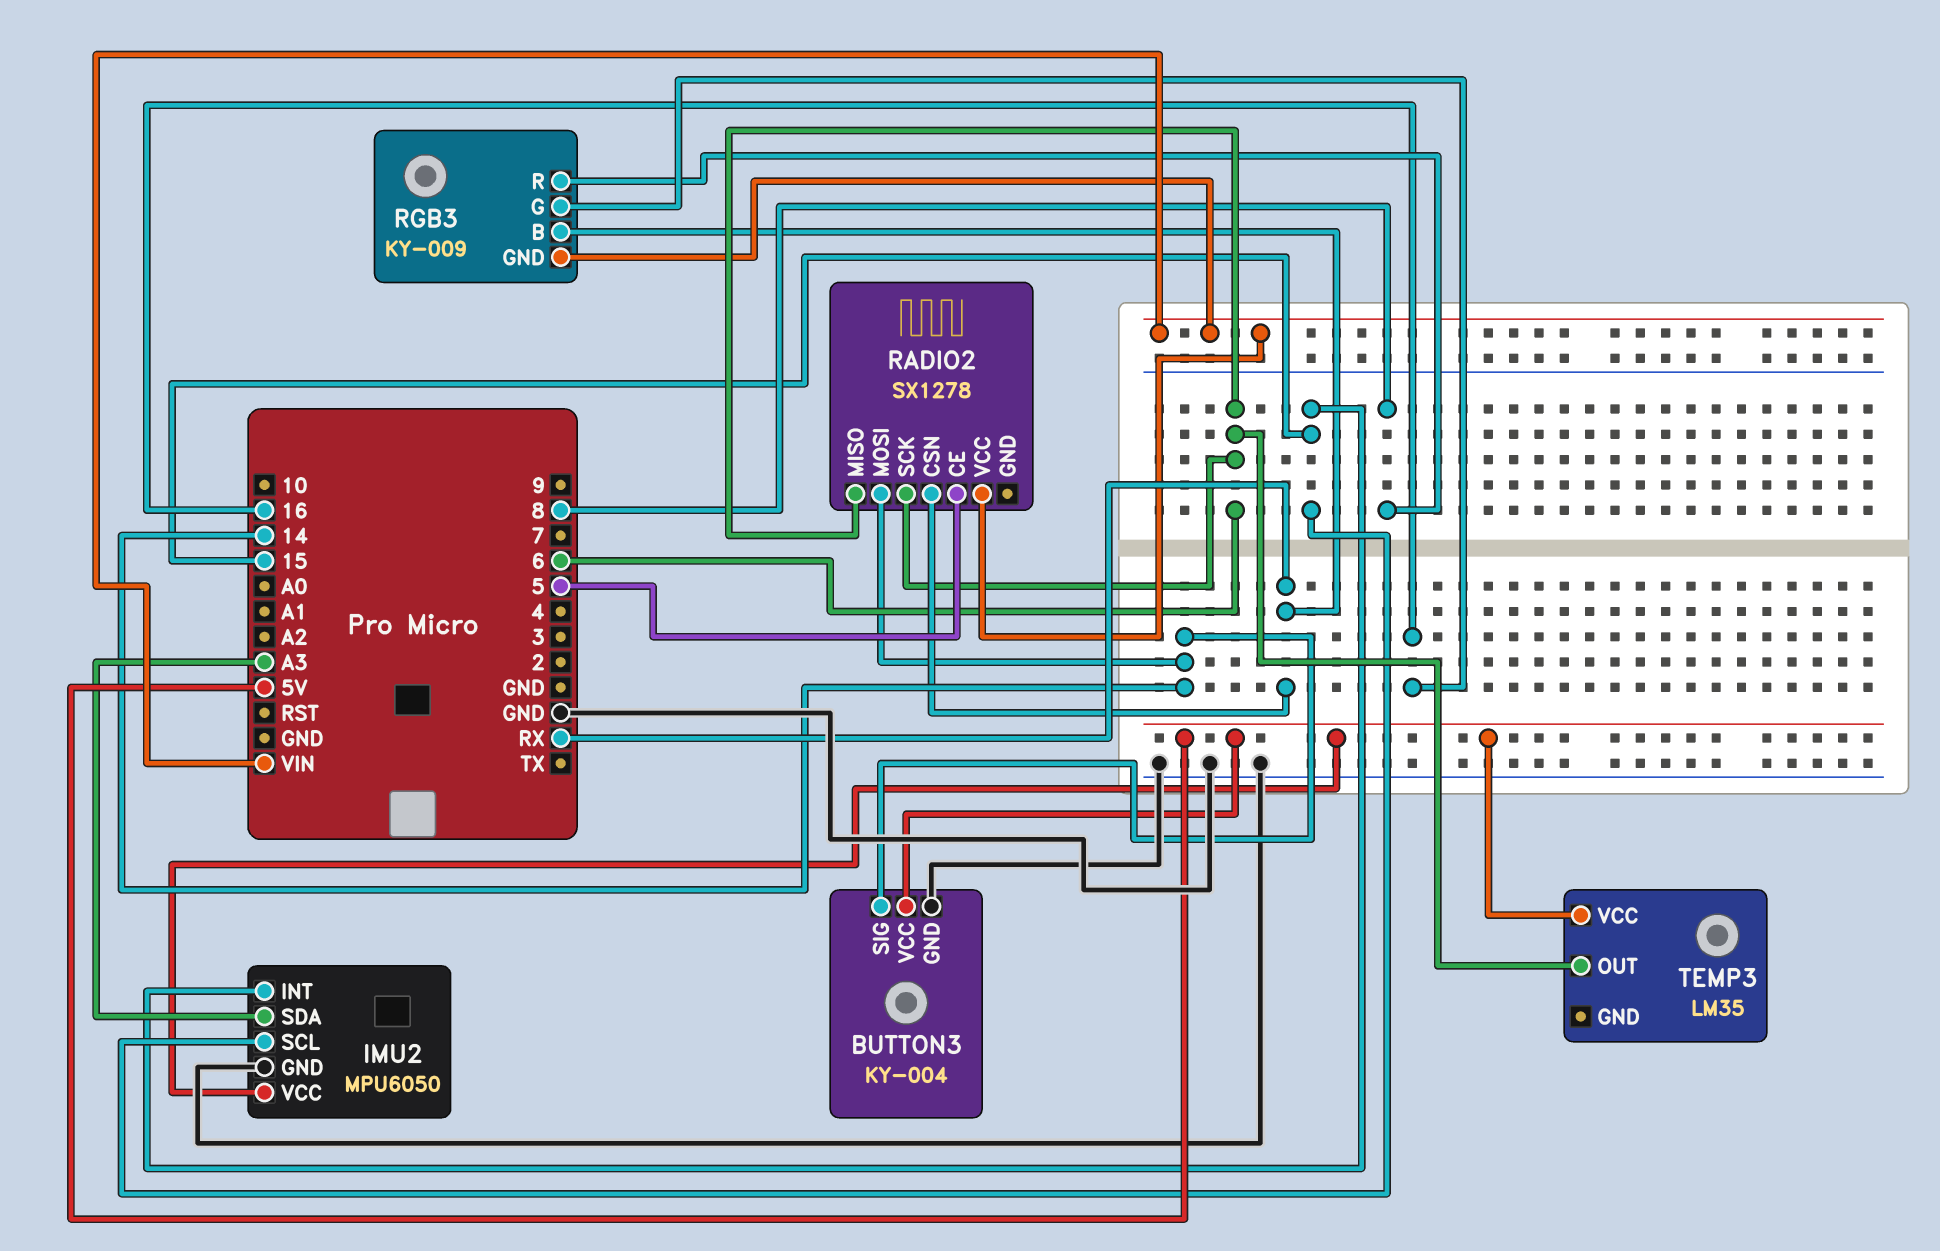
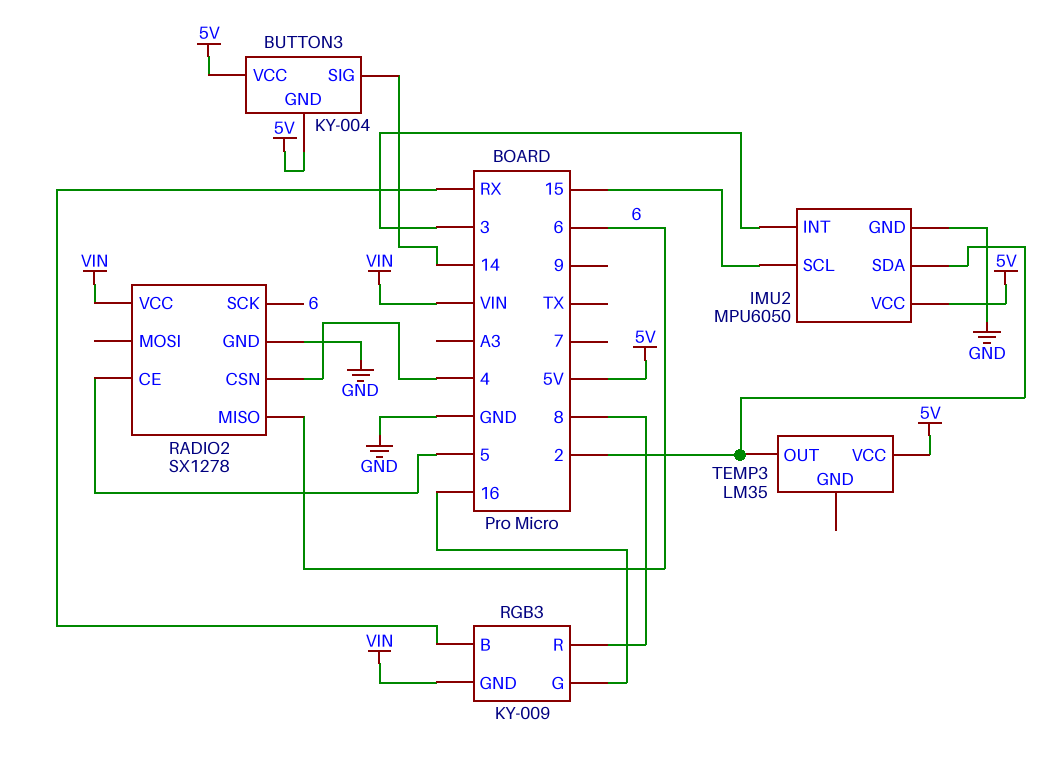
BUTTON3 pin GND: GND -> 5V
IMU2 pin INT: 15 -> 3
IMU2 pin SDA: A3 -> 2
RADIO2 pin CSN: RX -> 4
RADIO2 pin GND: none -> GND
RADIO2 pin MOSI: 14 -> none
TEMP3 pin OUT: 6 -> 2

